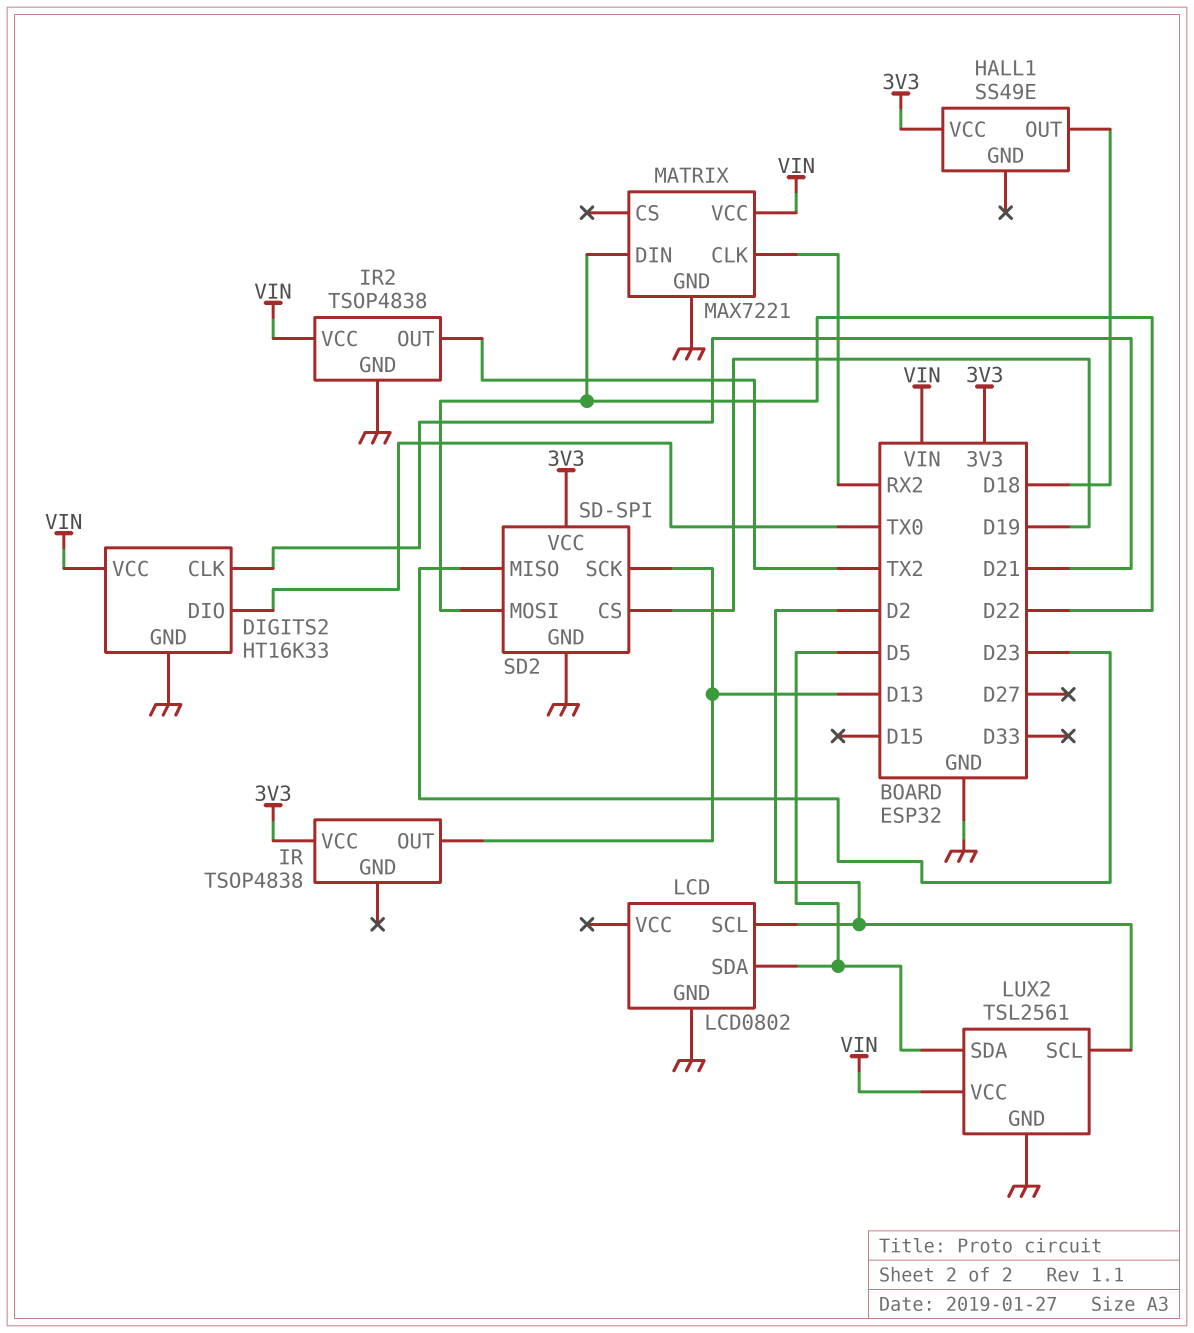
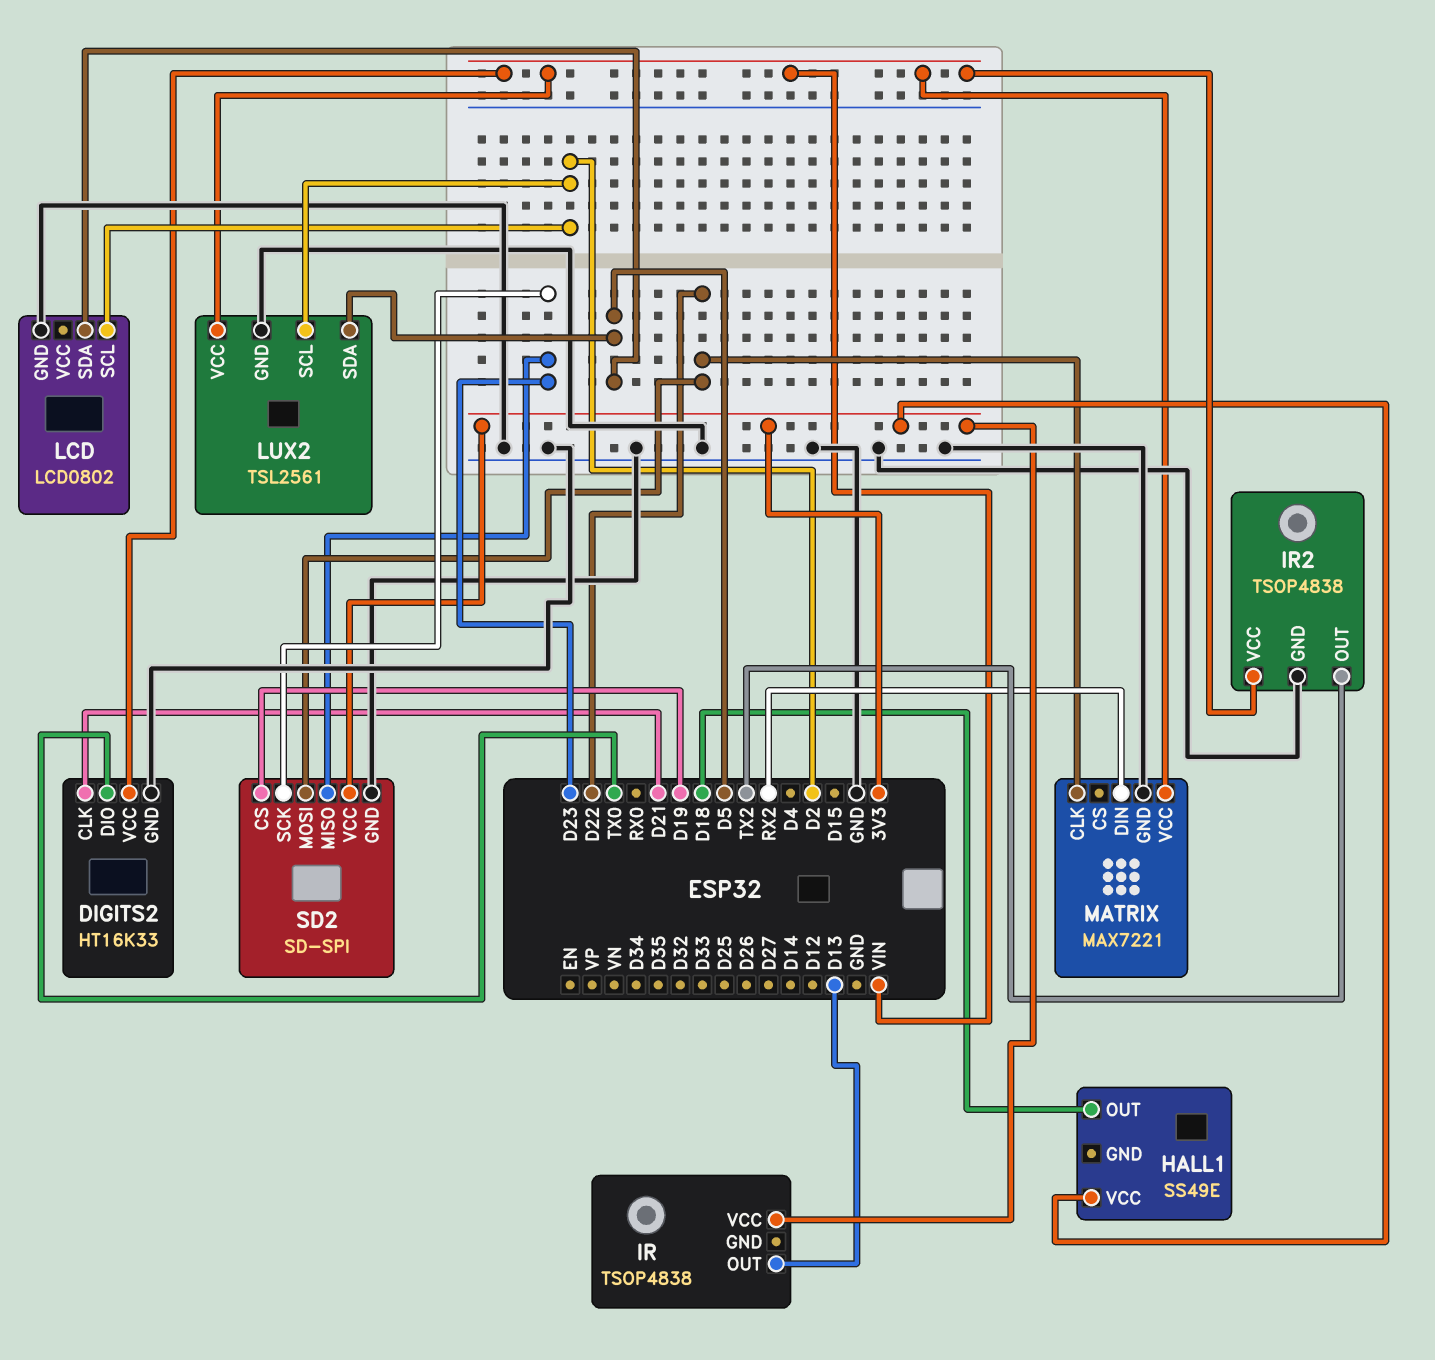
MATRIX pin CLK: RX2 -> D22
MATRIX pin DIN: D22 -> RX2
SD2 pin SCK: D13 -> D23

